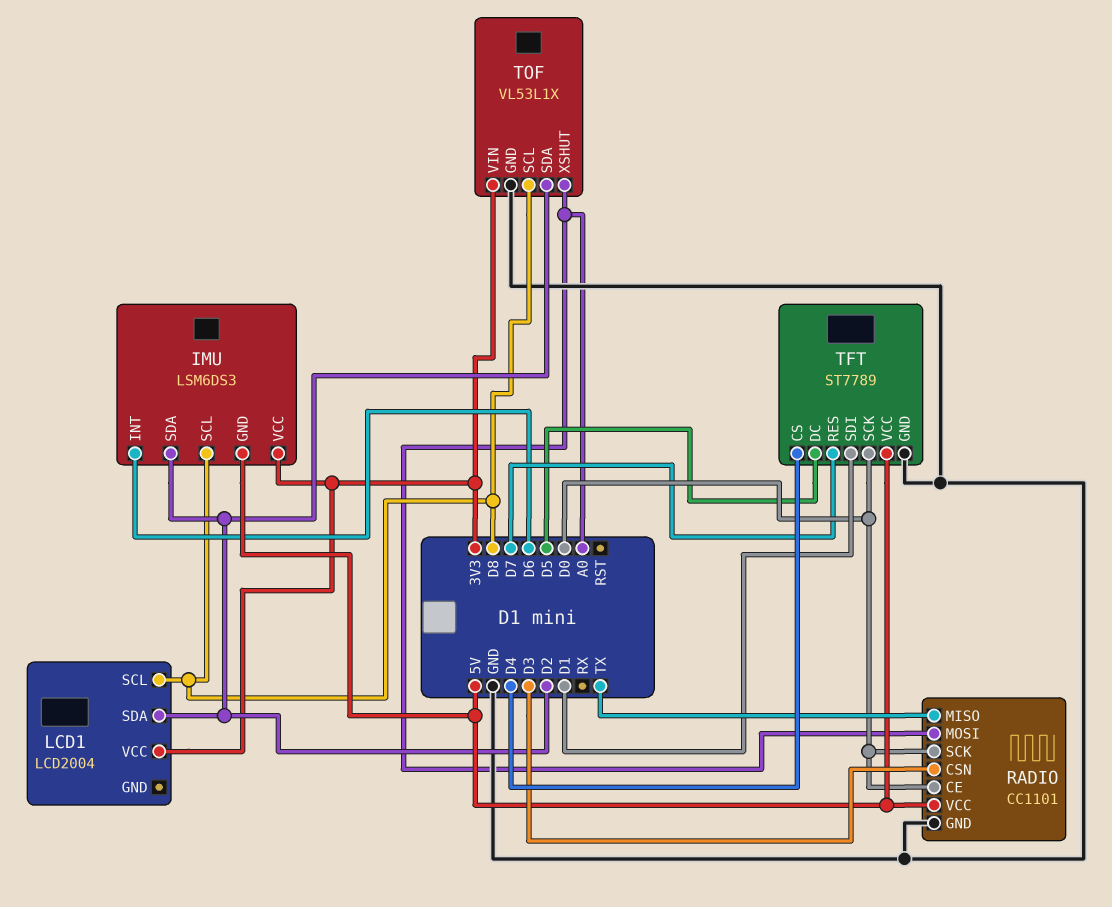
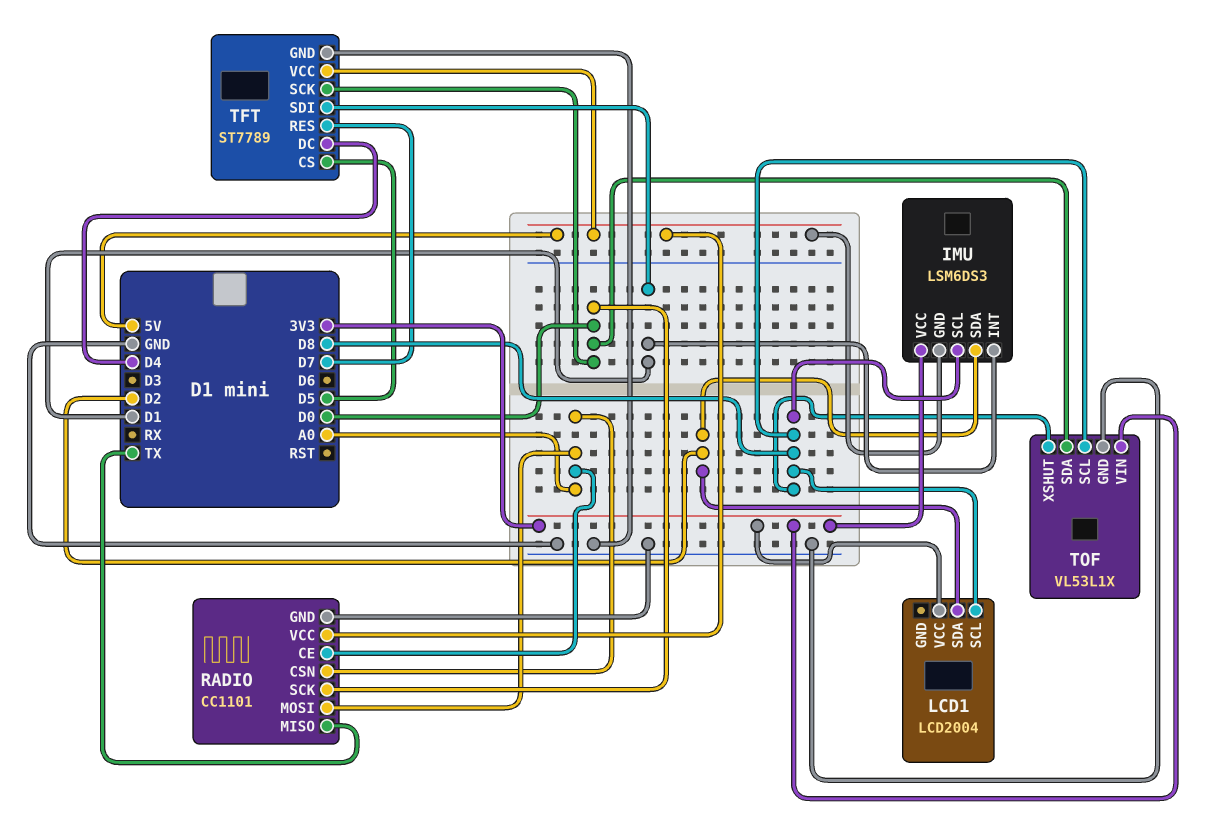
IMU pin INT: D6 -> D1
RADIO pin CE: D0 -> A0
RADIO pin CSN: D3 -> A0
TFT pin CS: D4 -> D5
TFT pin DC: D5 -> D4
TOF pin SDA: D2 -> D0
TOF pin XSHUT: A0 -> D8

